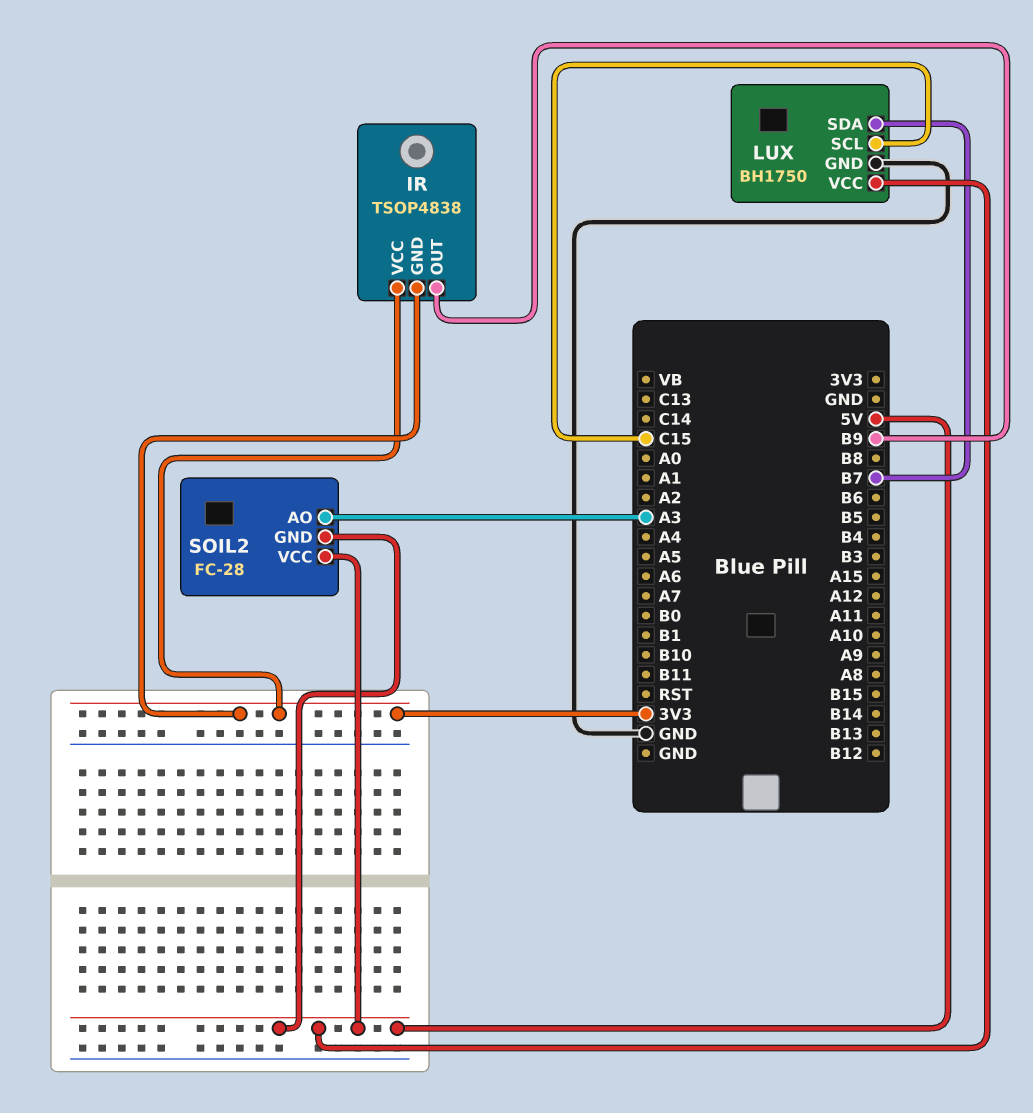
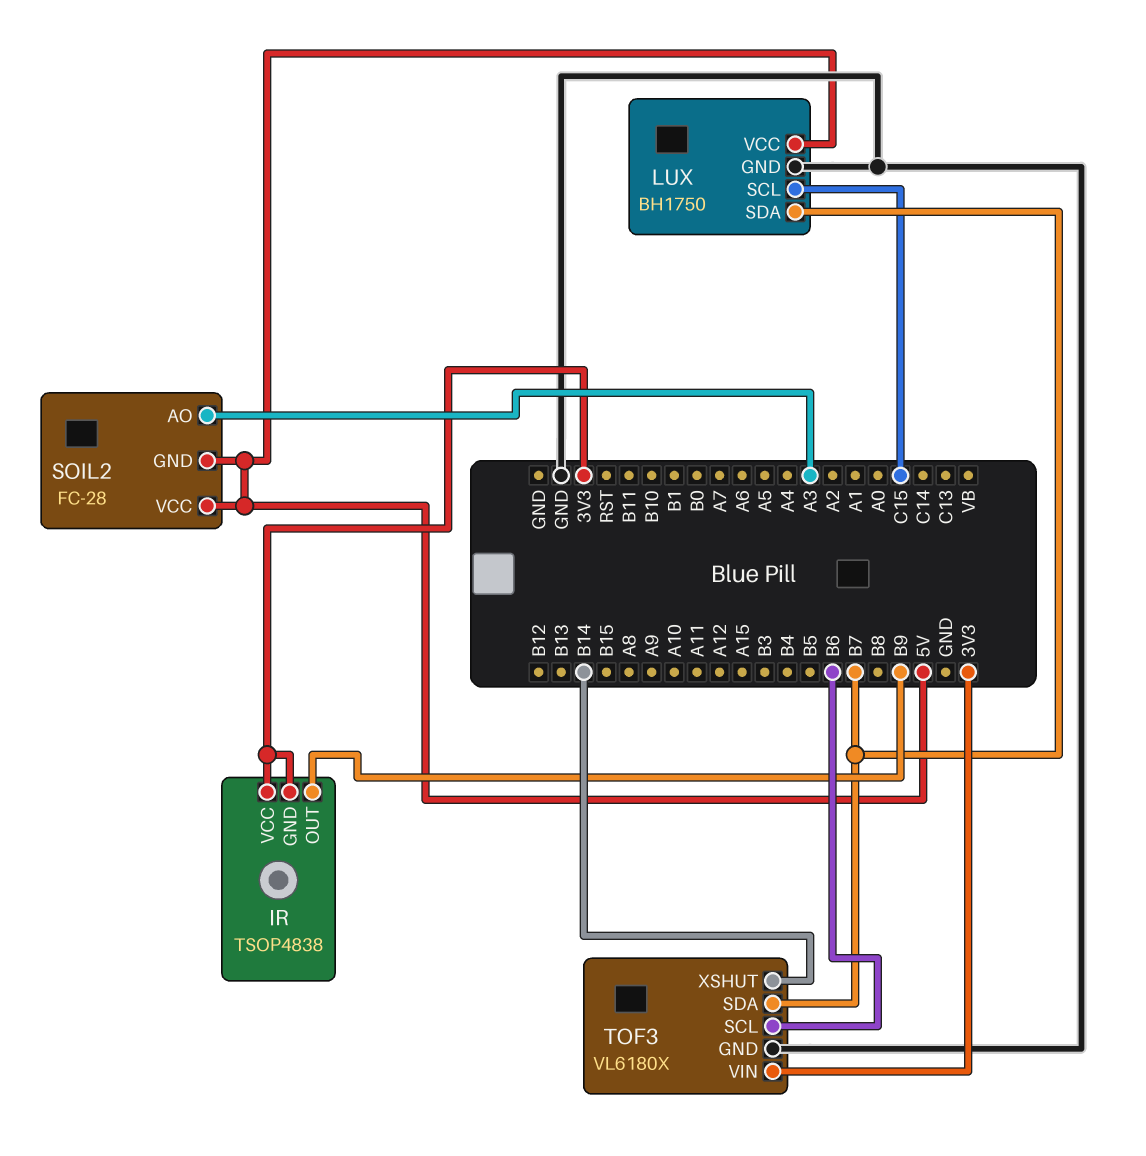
TOF3: none -> VL6180X
TOF3 pin GND: none -> GND
TOF3 pin SCL: none -> B6
TOF3 pin SDA: none -> B7
TOF3 pin VIN: none -> 3V3
TOF3 pin XSHUT: none -> B14

